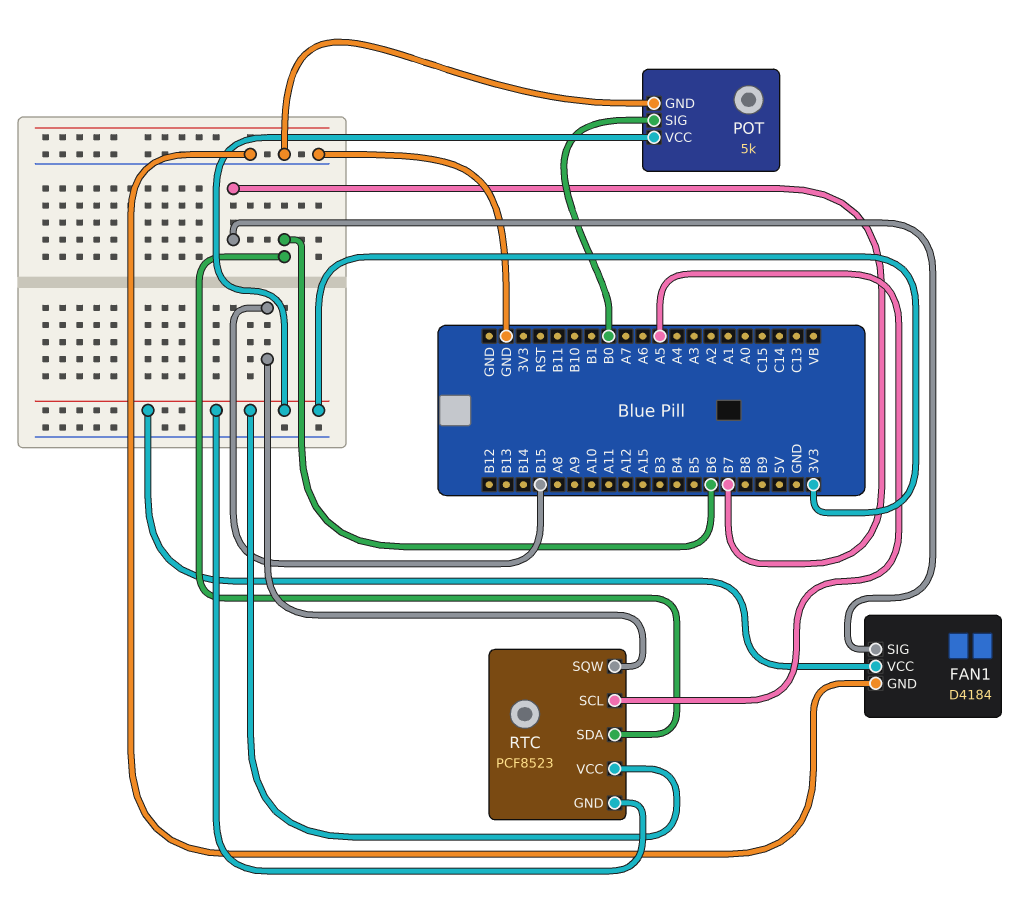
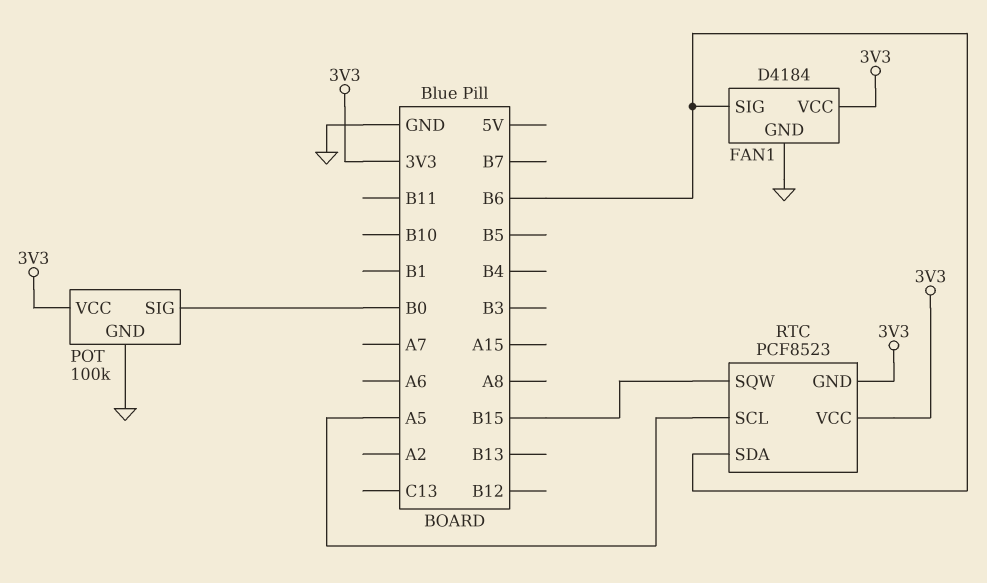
FAN1 pin SIG: B7 -> B6
POT: 5k -> 100k

